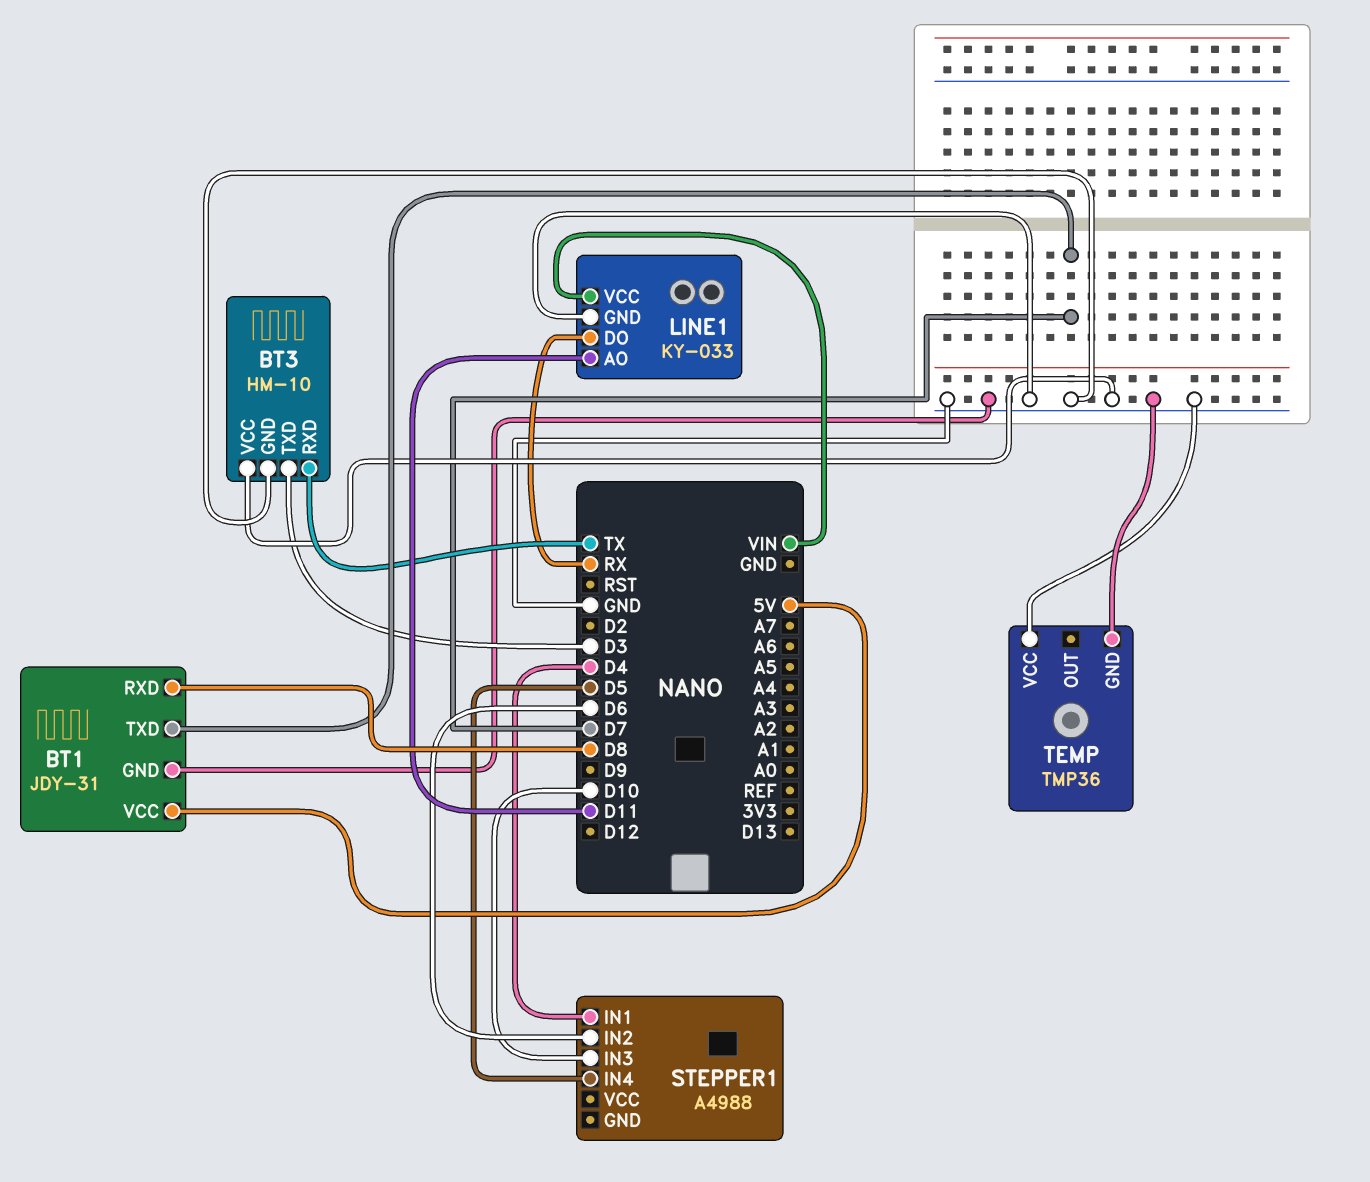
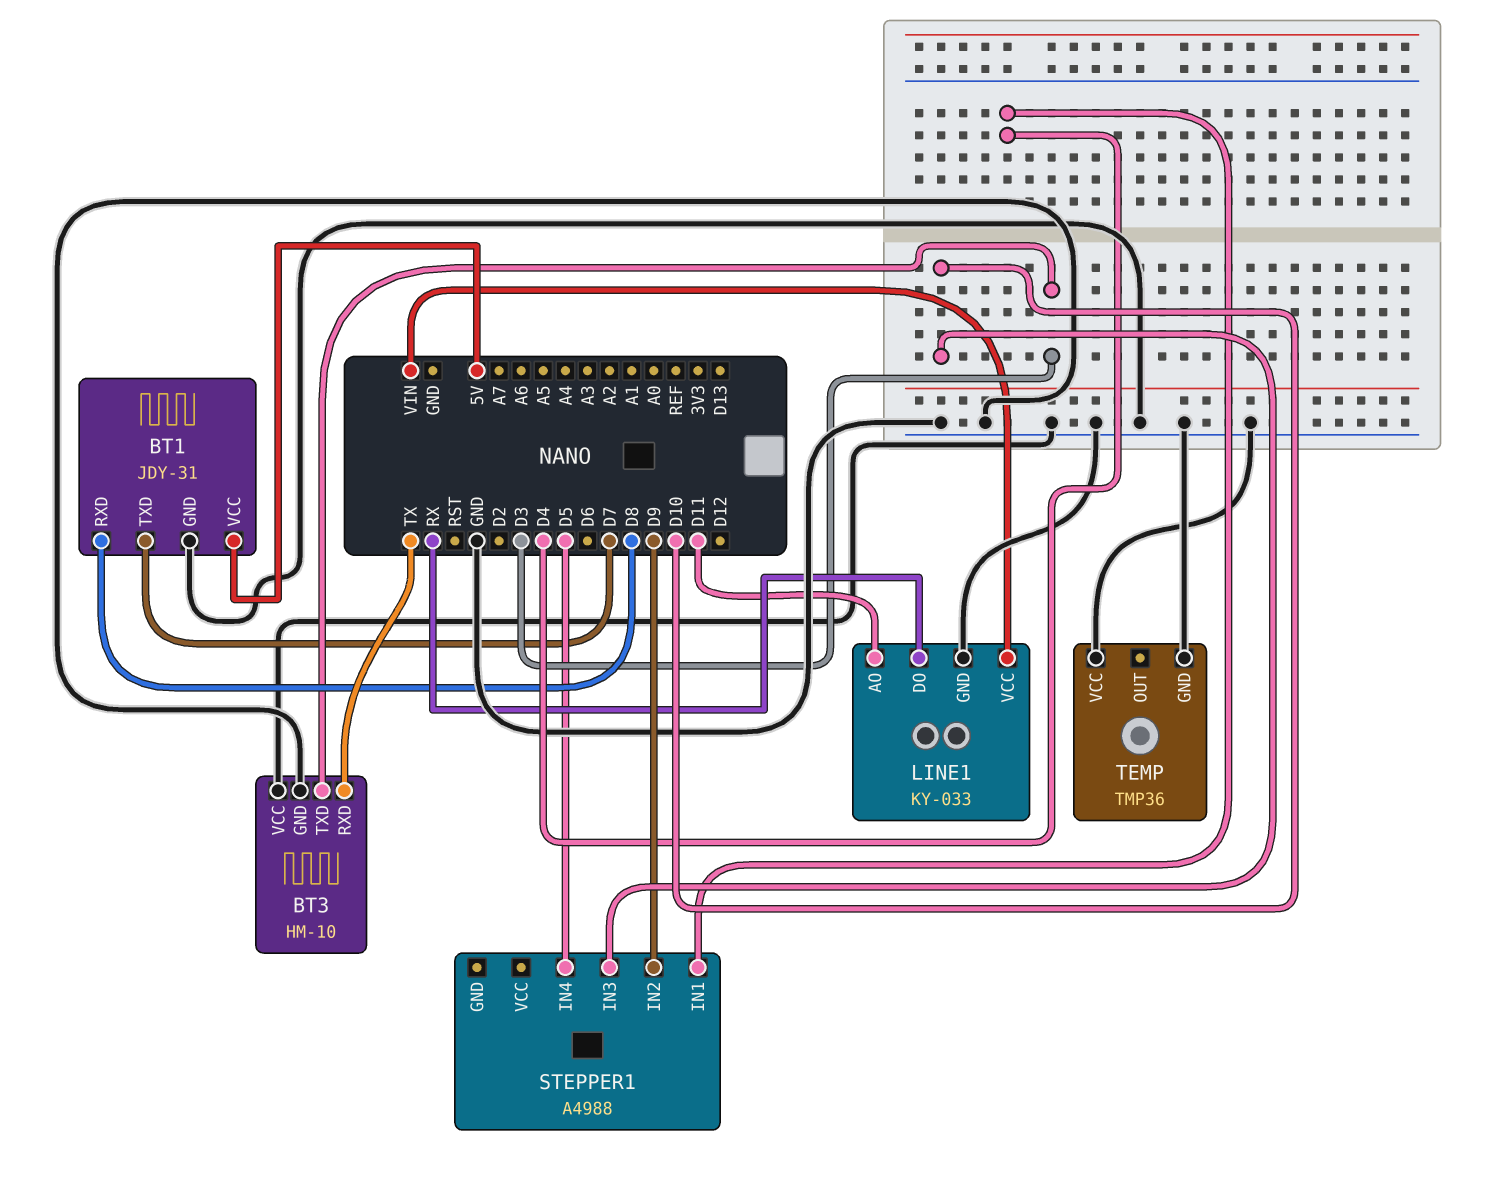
STEPPER1 pin IN2: D6 -> D9

